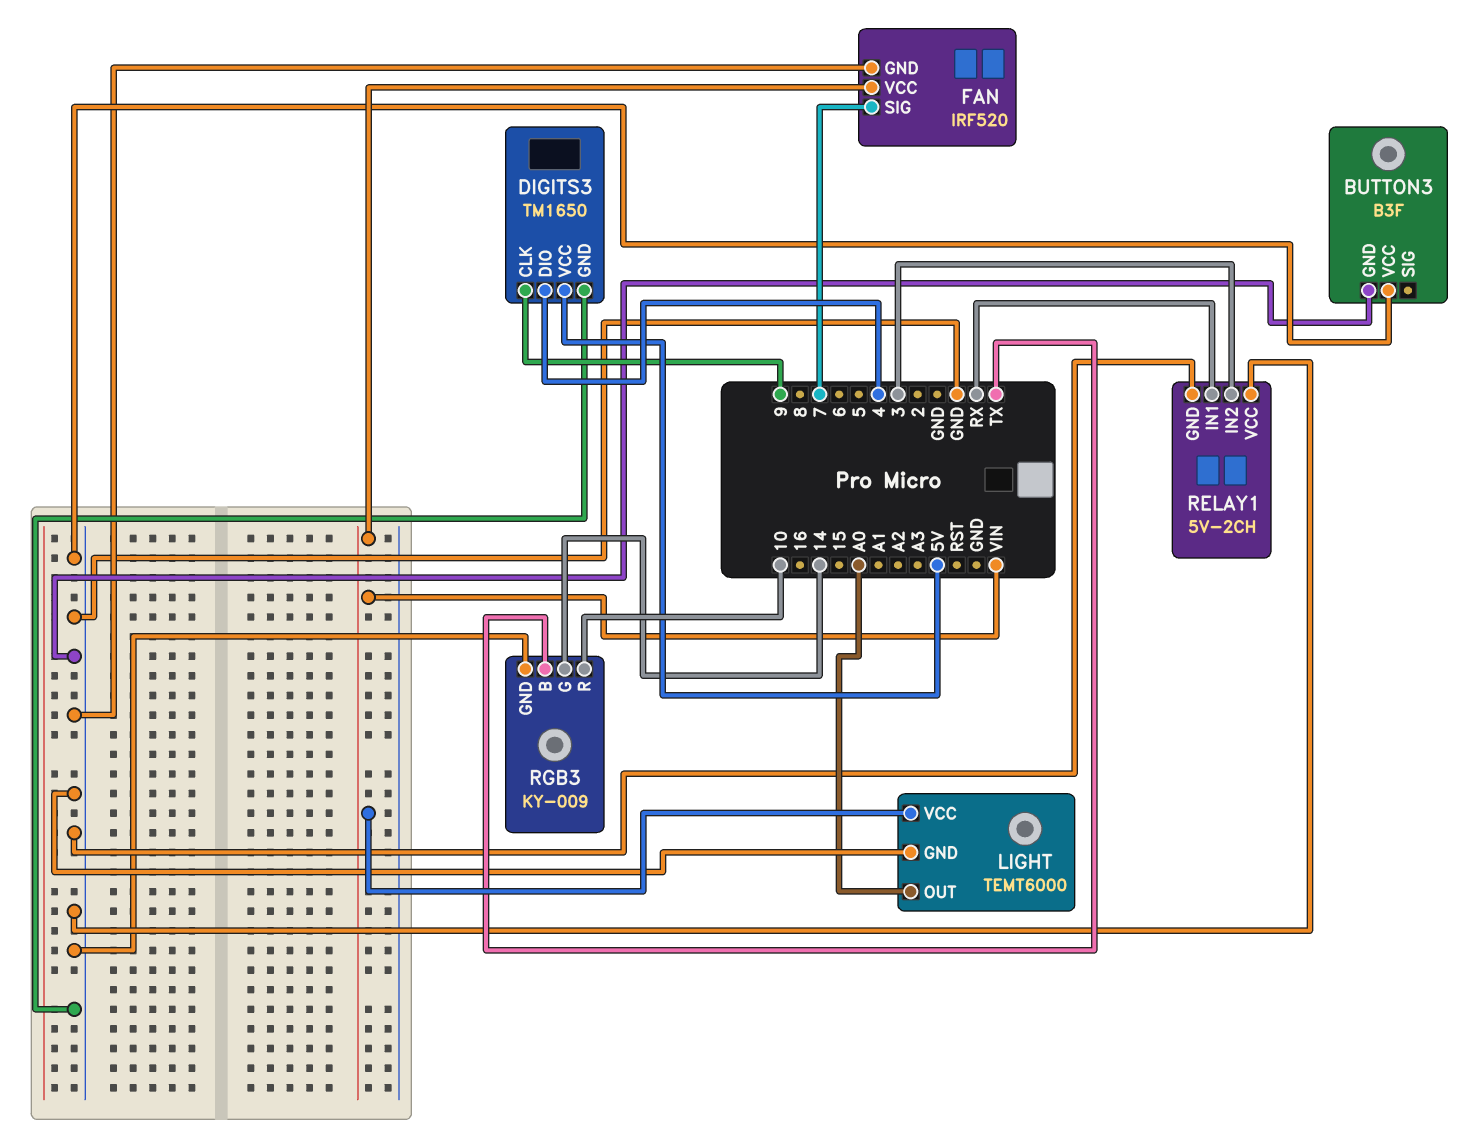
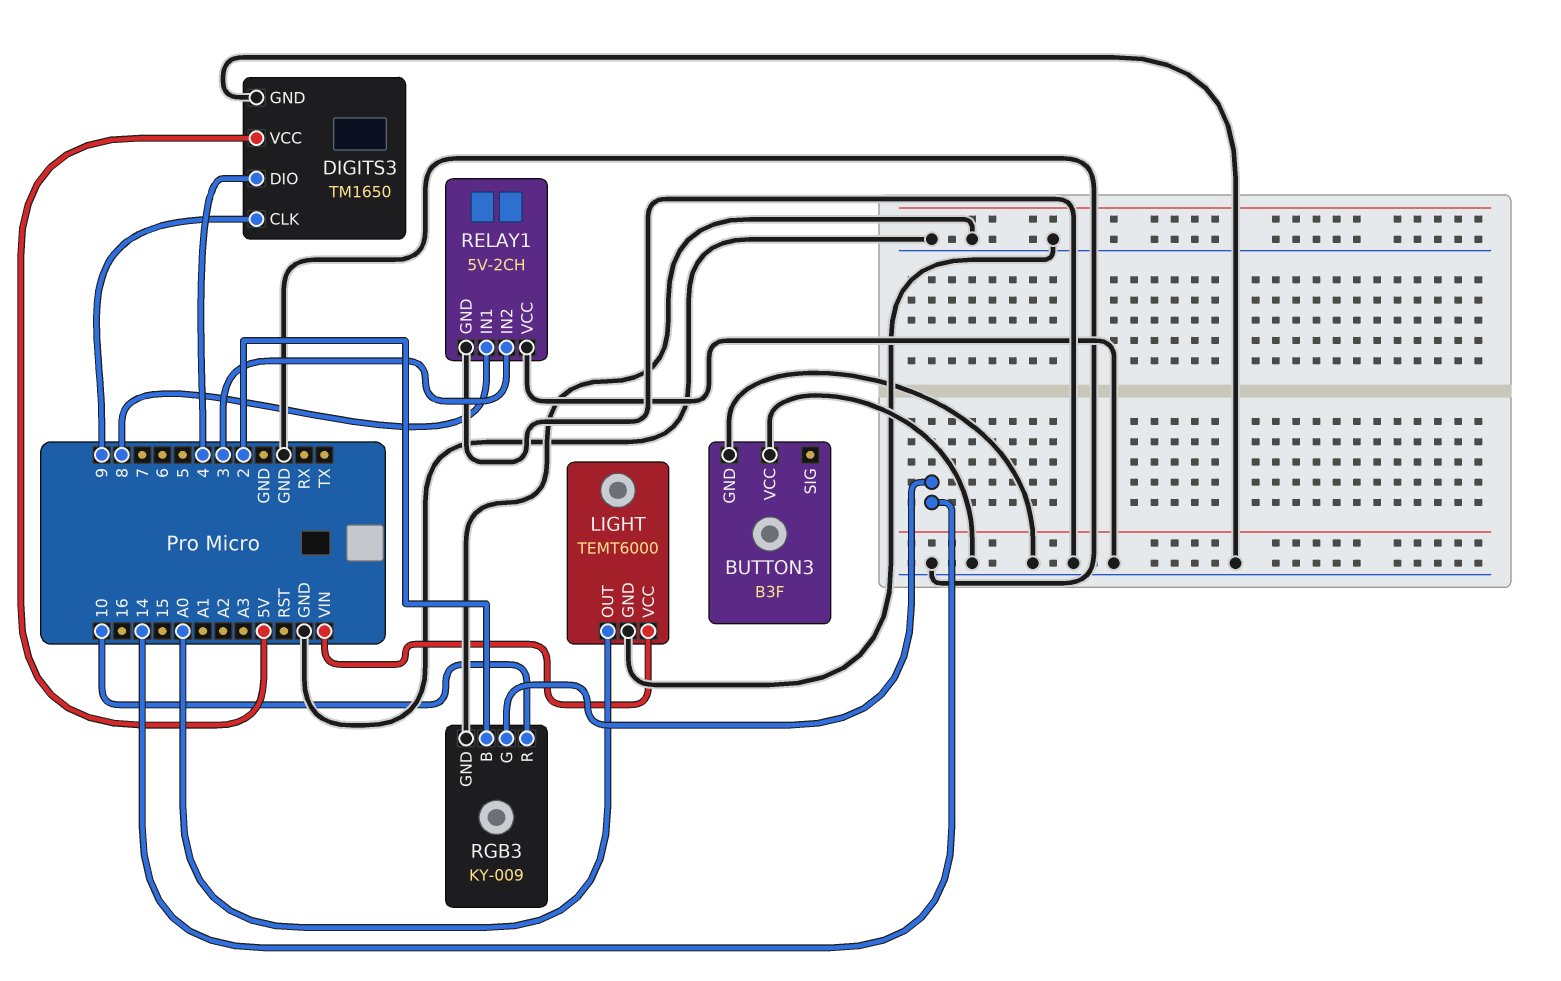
FAN: IRF520 -> none
FAN pin GND: GND -> none
FAN pin SIG: 7 -> none
FAN pin VCC: VIN -> none
RELAY1 pin IN1: RX -> 8
RGB3 pin B: TX -> 2

